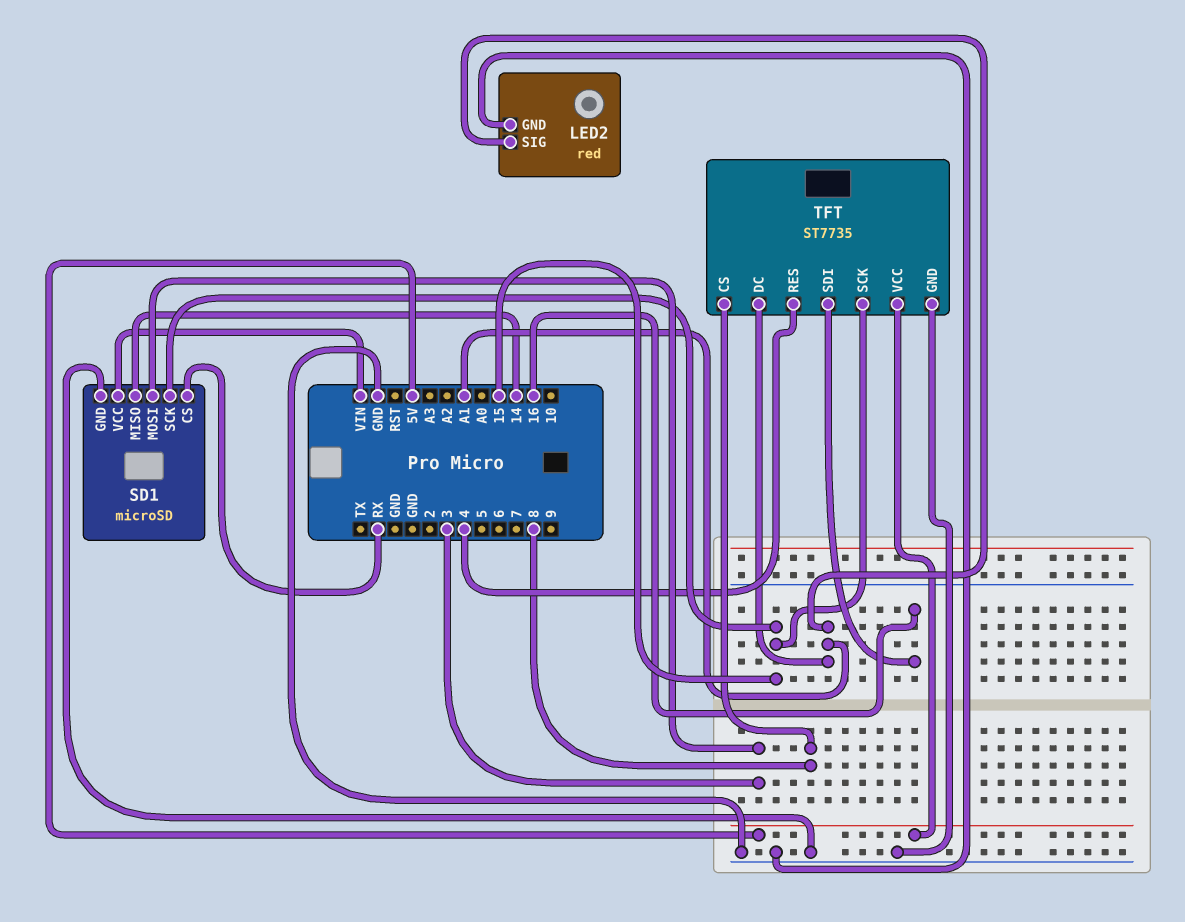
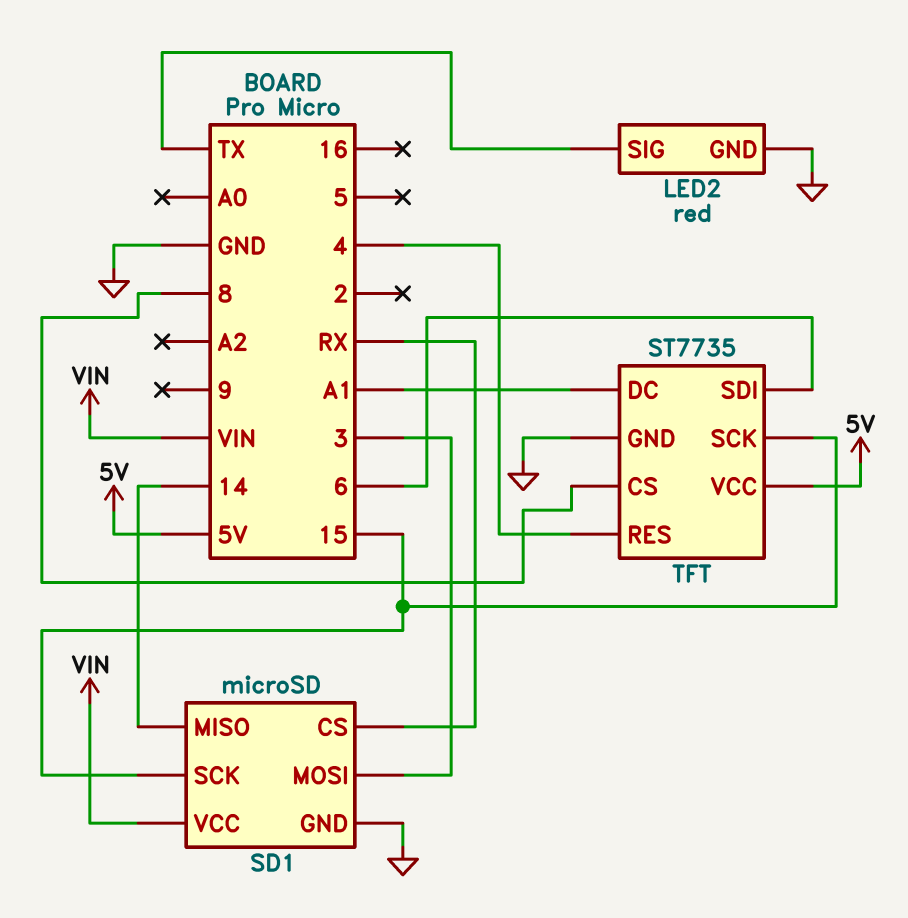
LED2 pin SIG: A1 -> TX
TFT pin SDI: 16 -> 6

